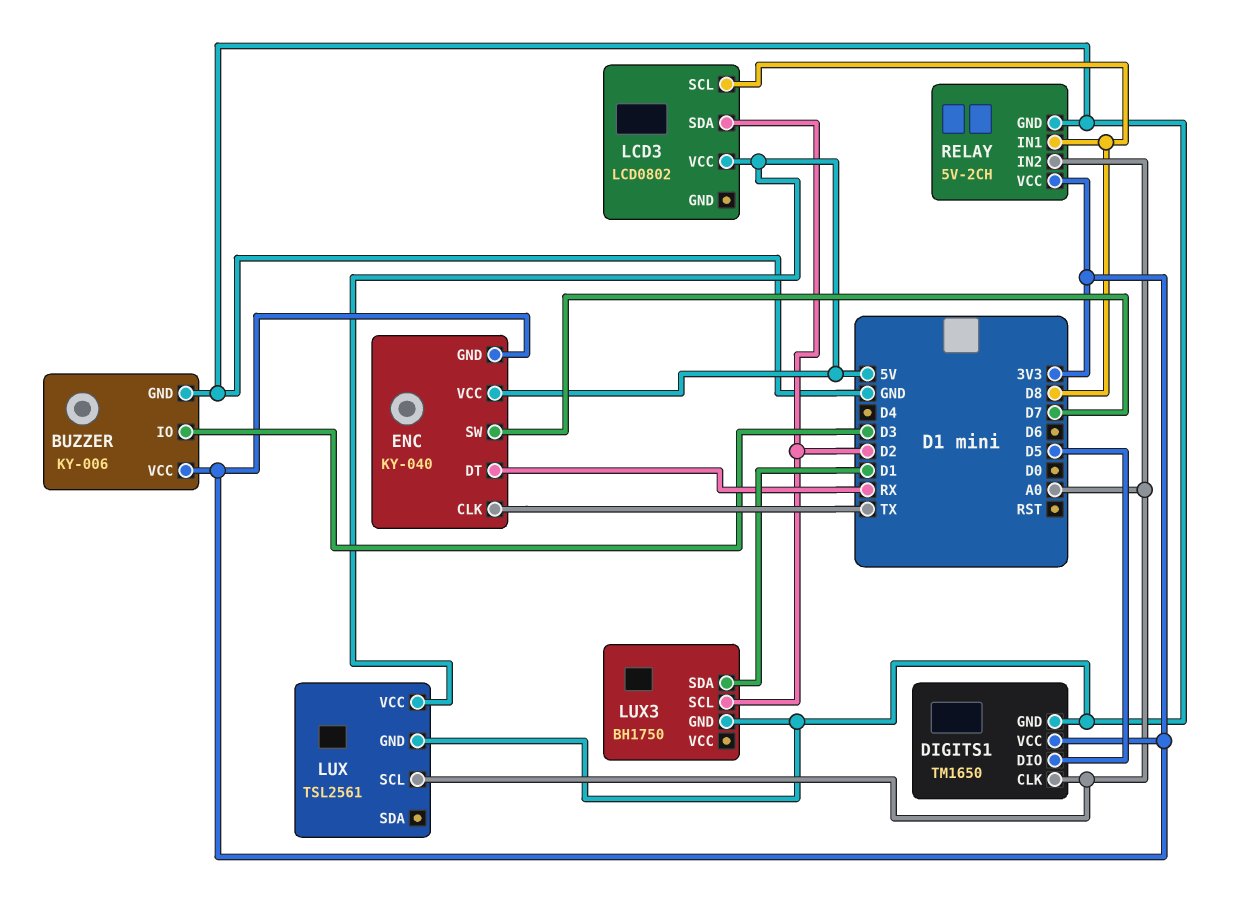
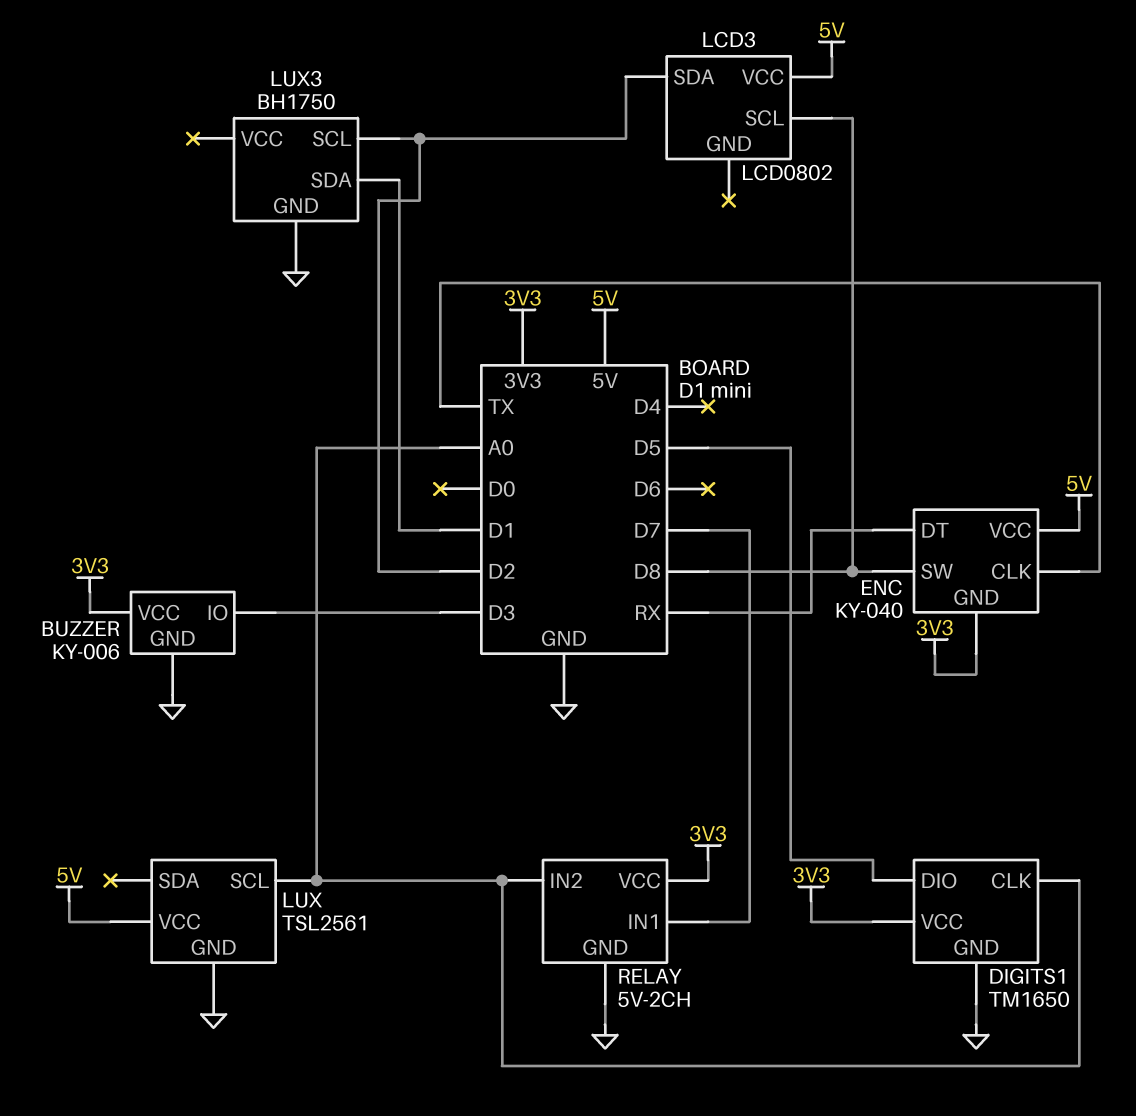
ENC pin SW: D7 -> D8
RELAY pin IN1: D8 -> D7

